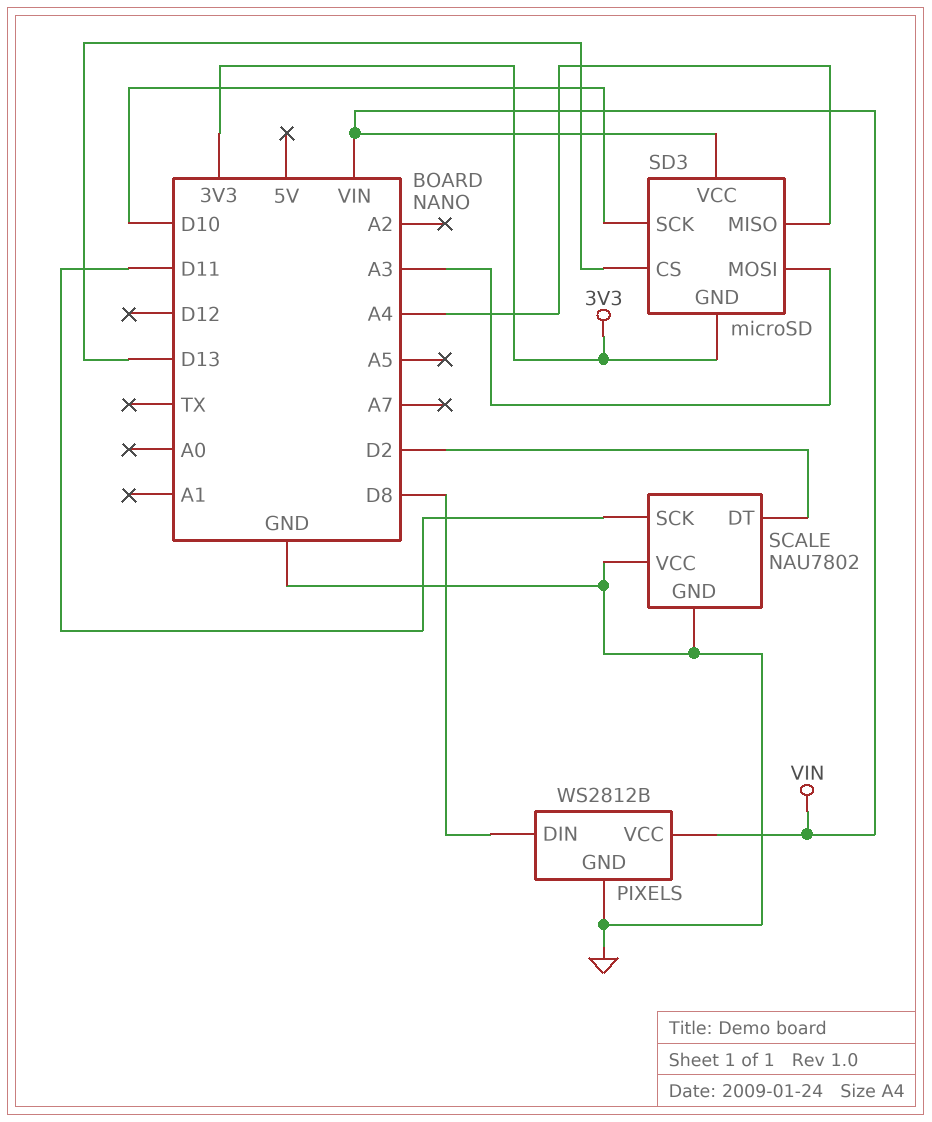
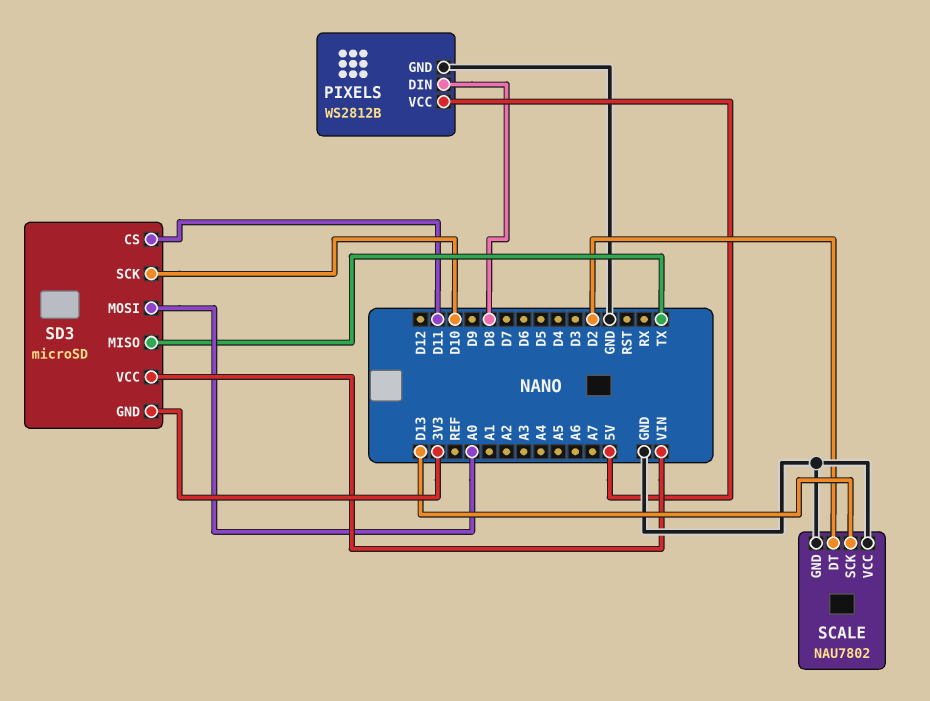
PIXELS pin VCC: VIN -> 5V
SCALE pin SCK: D11 -> D13
SD3 pin CS: D13 -> D11
SD3 pin MISO: A4 -> TX
SD3 pin MOSI: A3 -> A0

